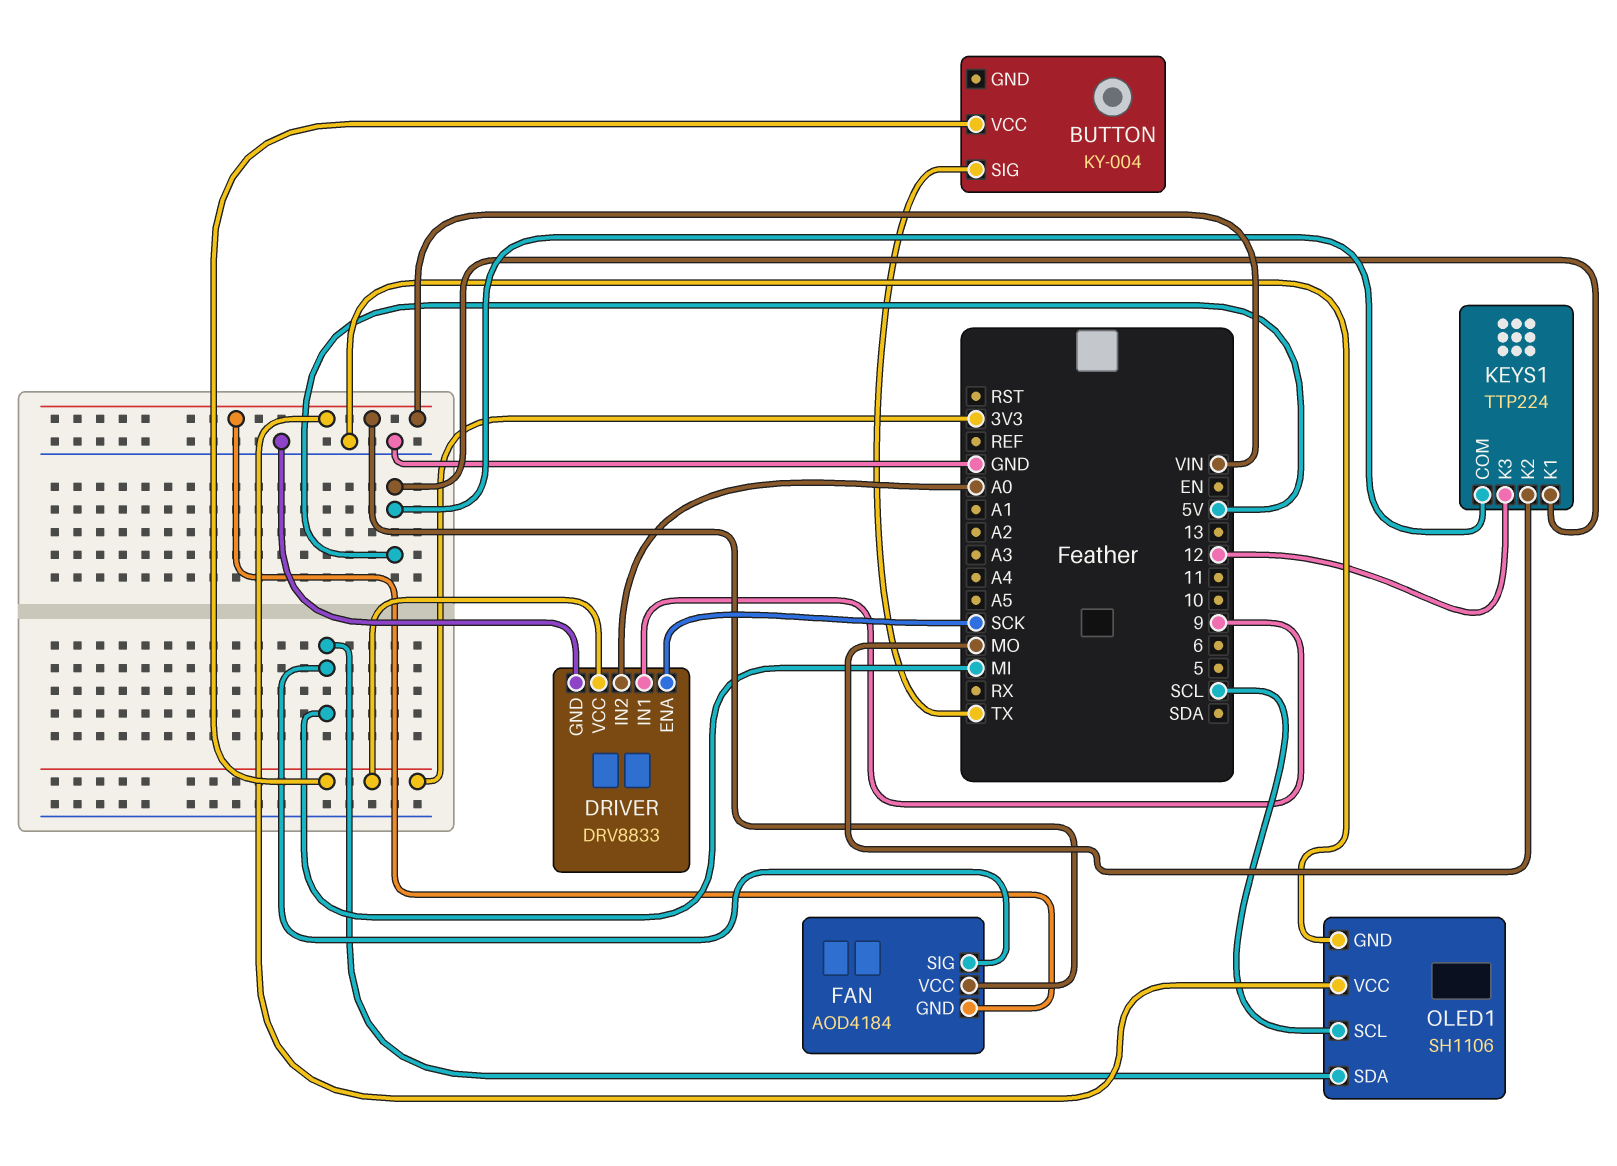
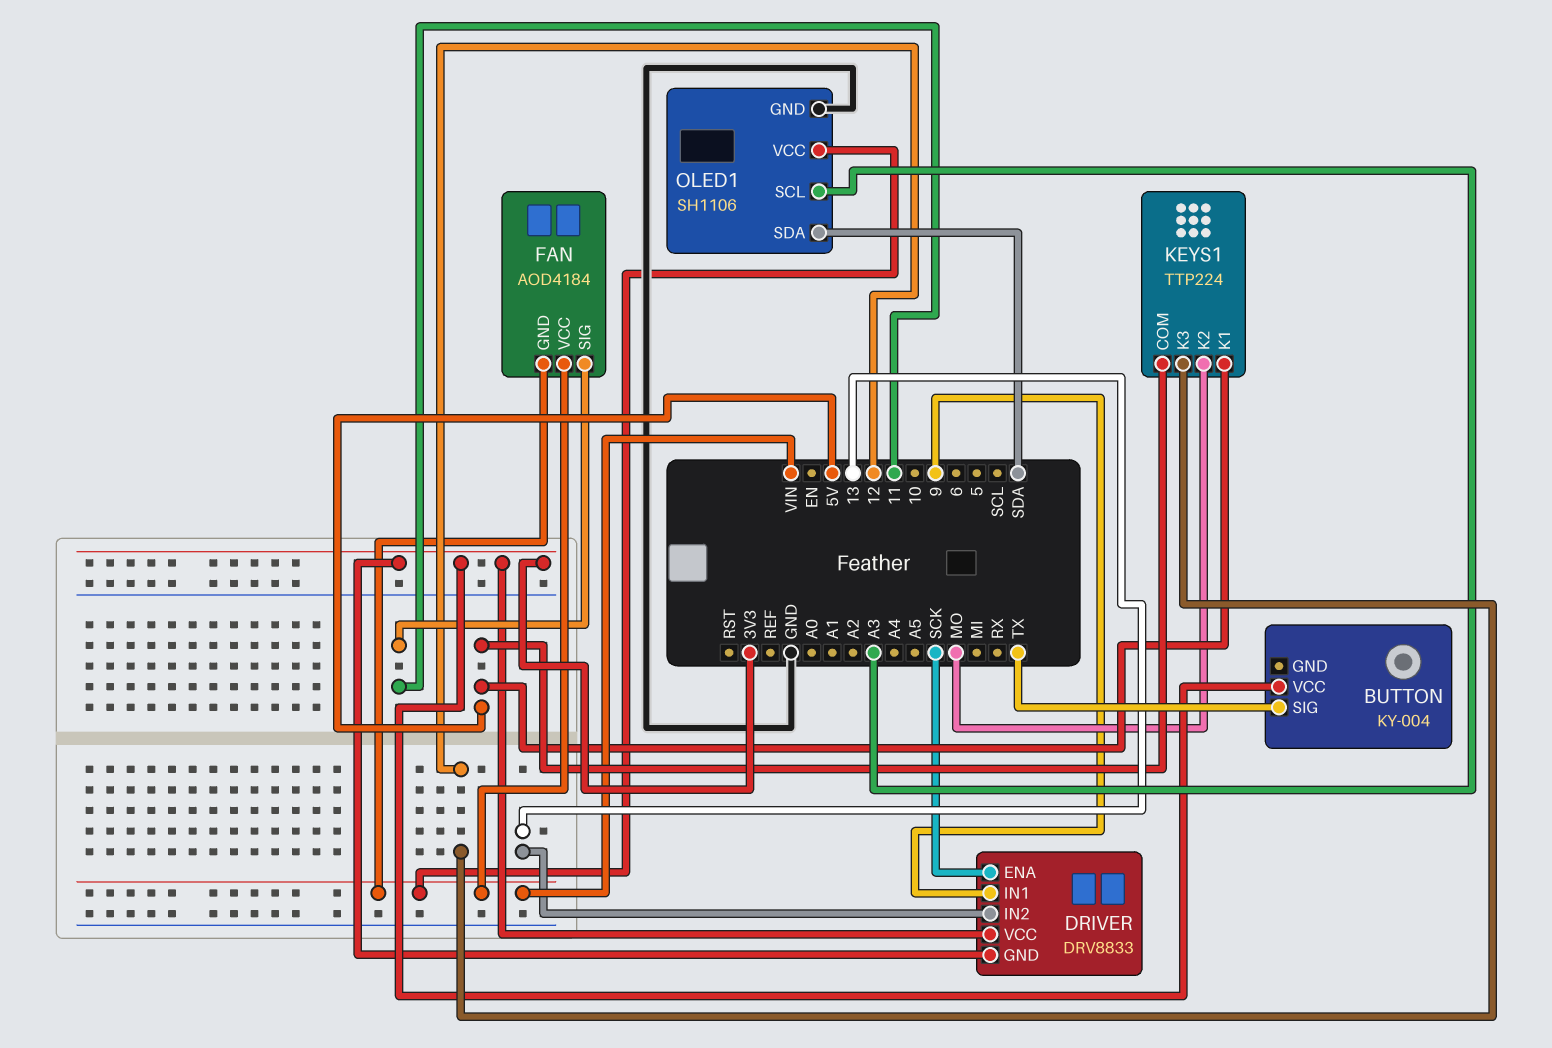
DRIVER pin GND: GND -> 3V3
DRIVER pin IN2: A0 -> 13
FAN pin SIG: MI -> 11
OLED1 pin SCL: SCL -> A3
OLED1 pin SDA: MI -> SDA

